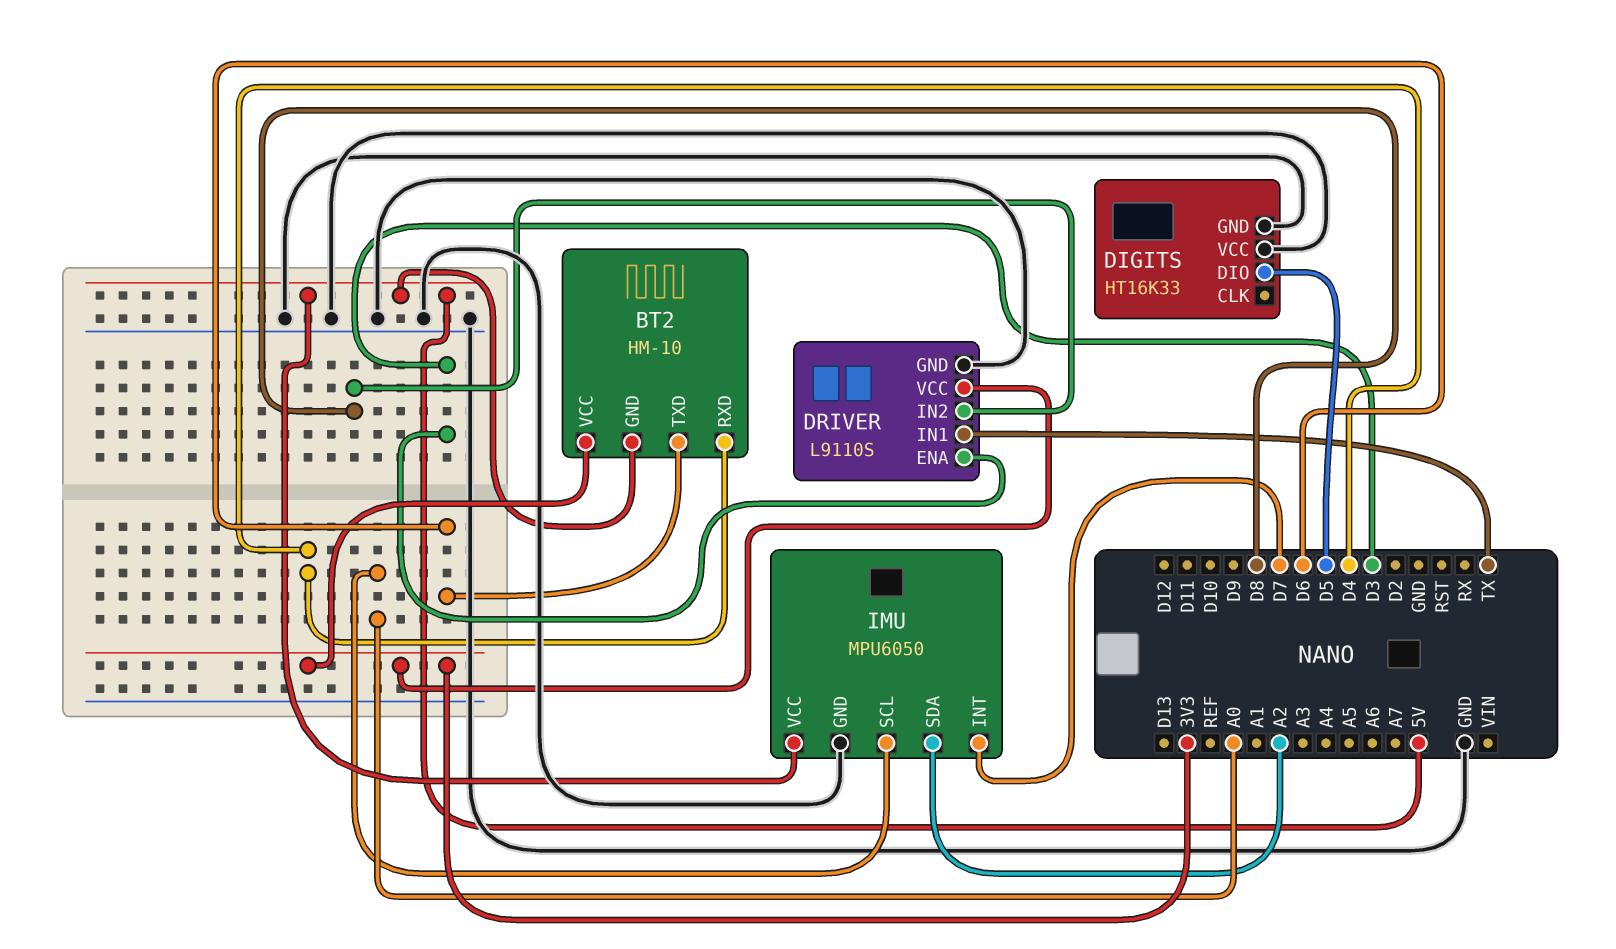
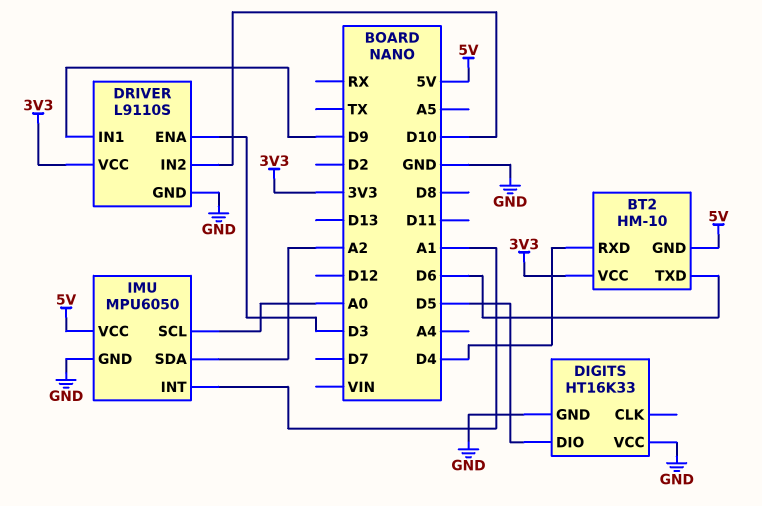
DRIVER pin IN1: TX -> D9
DRIVER pin IN2: D8 -> D10
IMU pin INT: D7 -> A1

